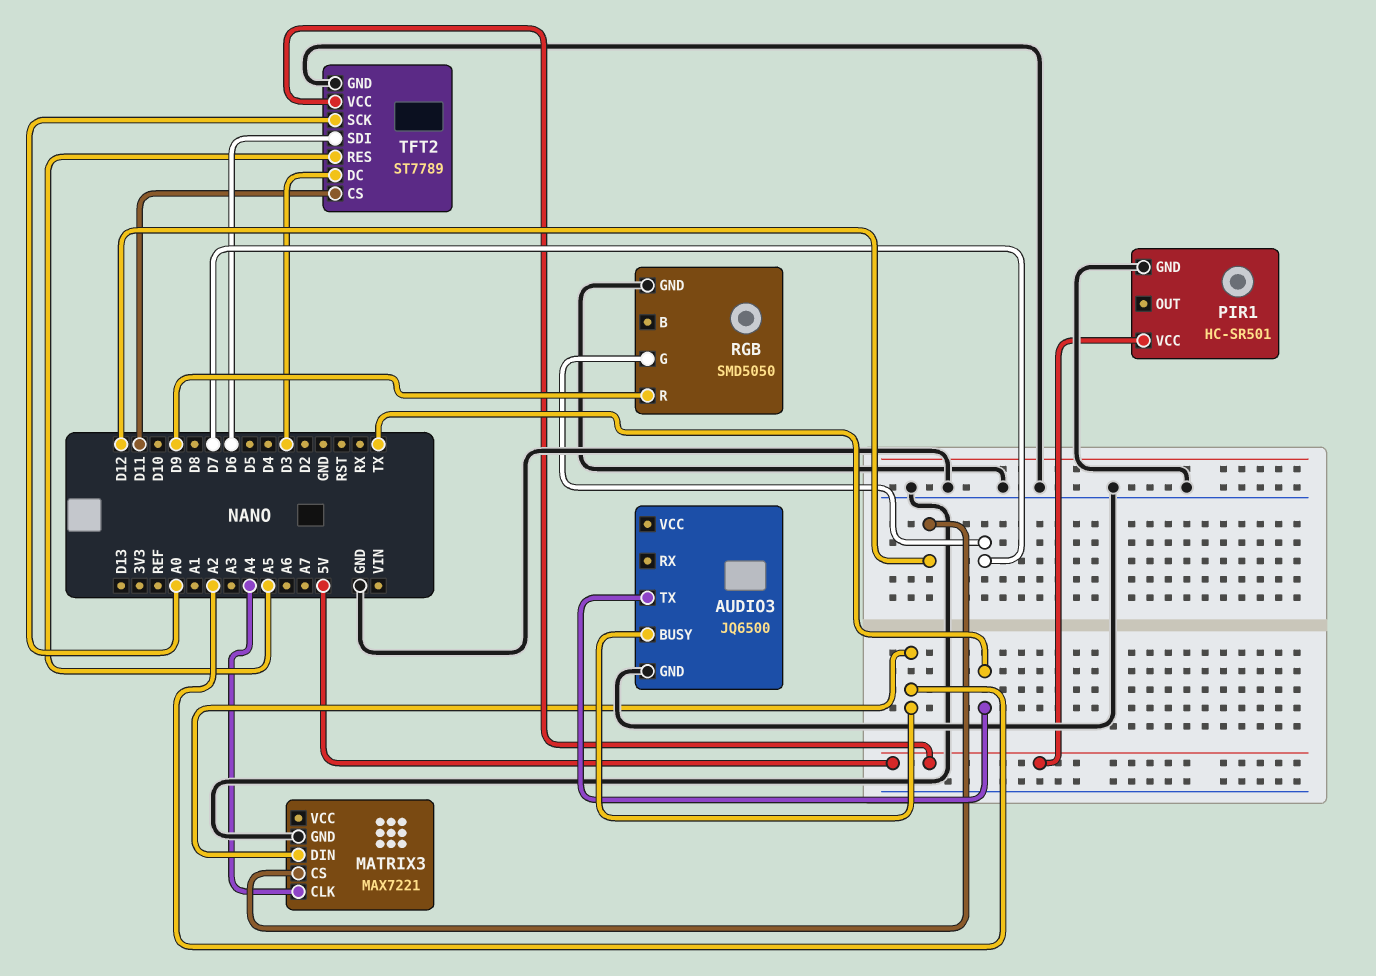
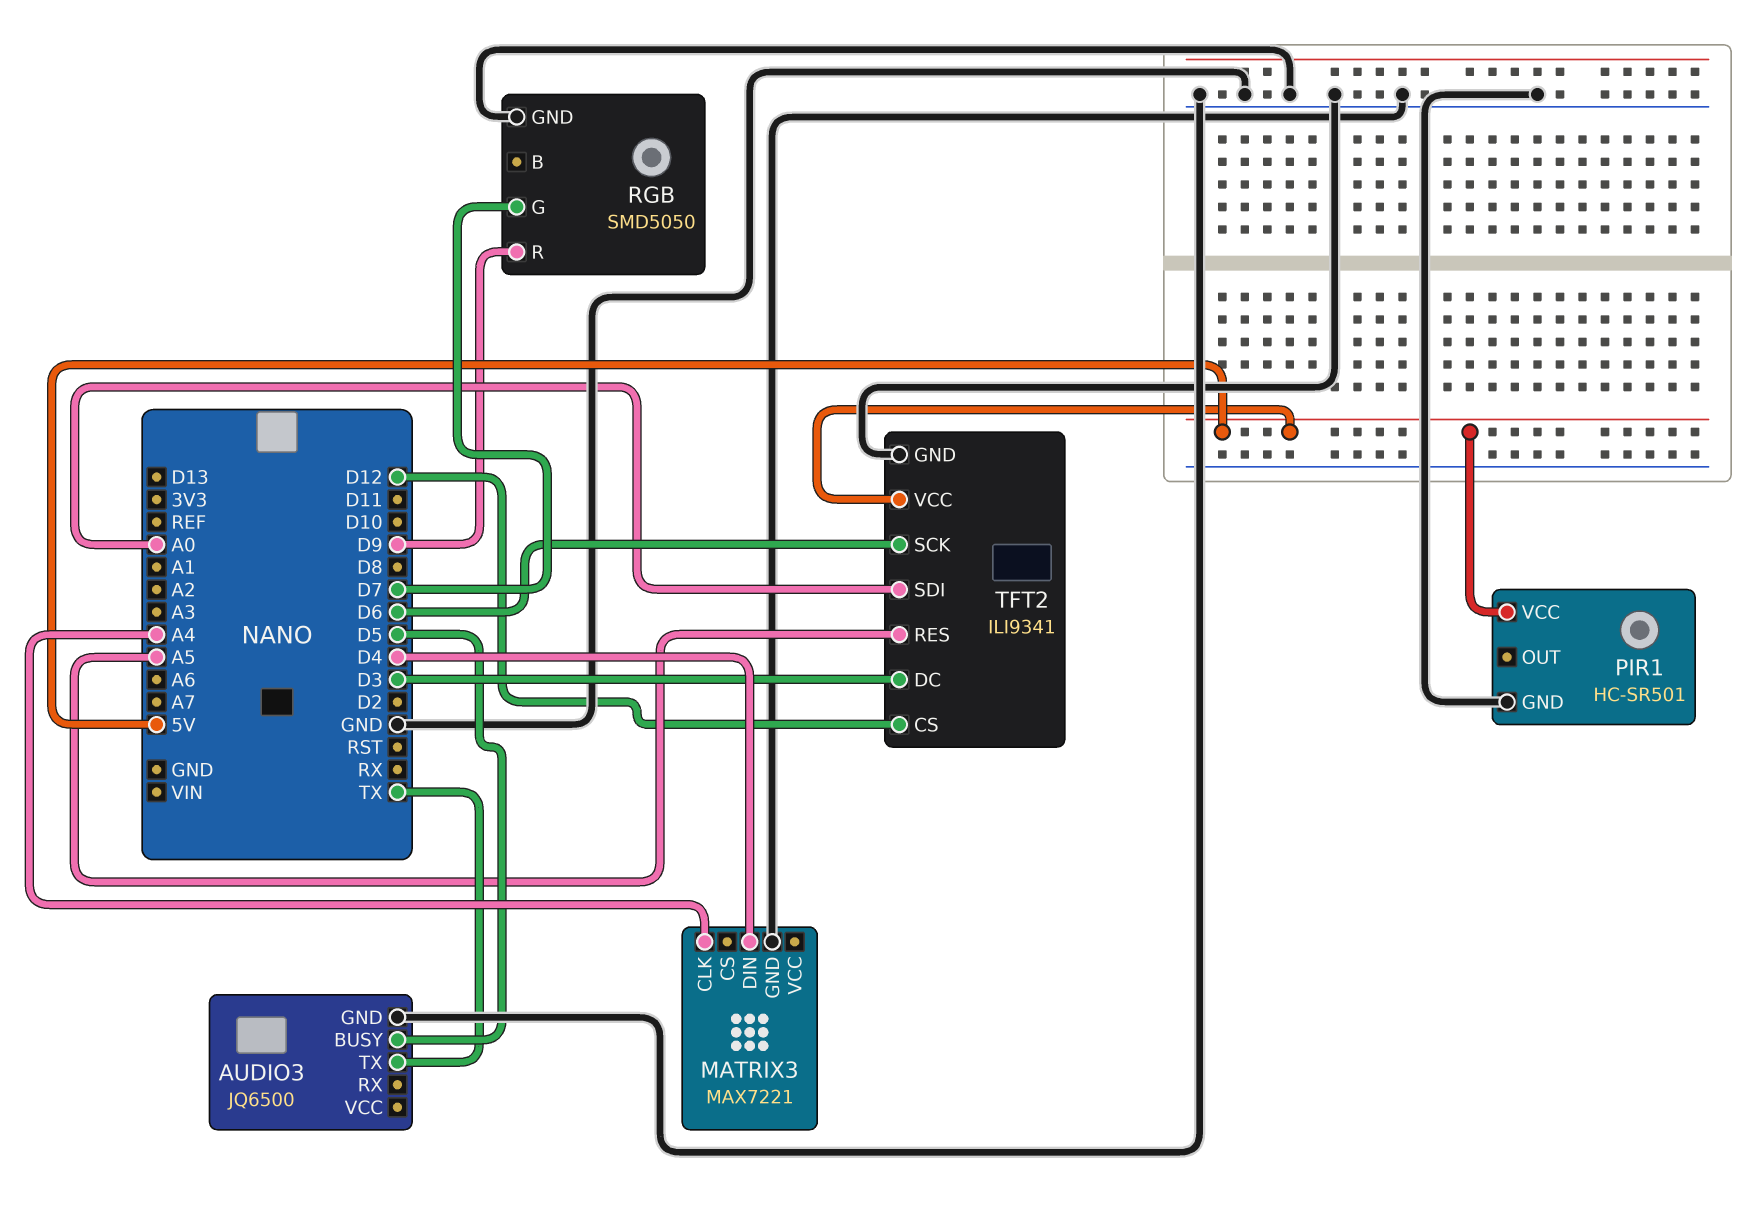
AUDIO3 pin BUSY: A2 -> D5
MATRIX3 pin CS: D12 -> none
MATRIX3 pin DIN: A2 -> D4
TFT2: ST7789 -> ILI9341
TFT2 pin CS: D11 -> D12
TFT2 pin SCK: A0 -> D6
TFT2 pin SDI: D6 -> A0

